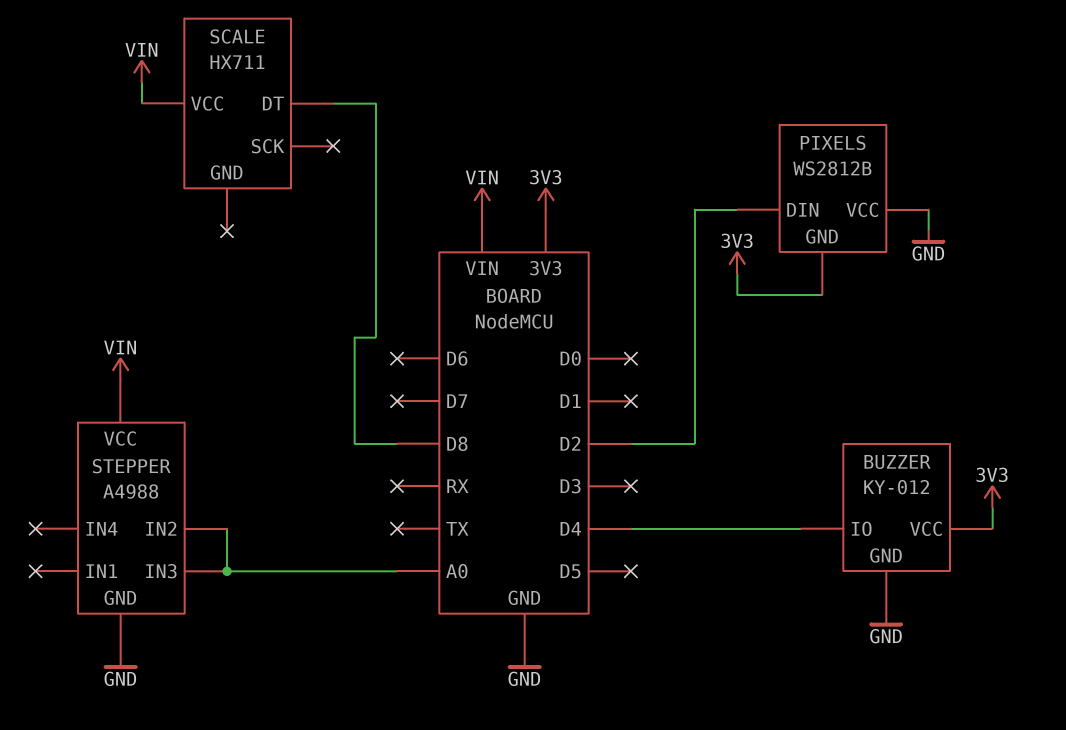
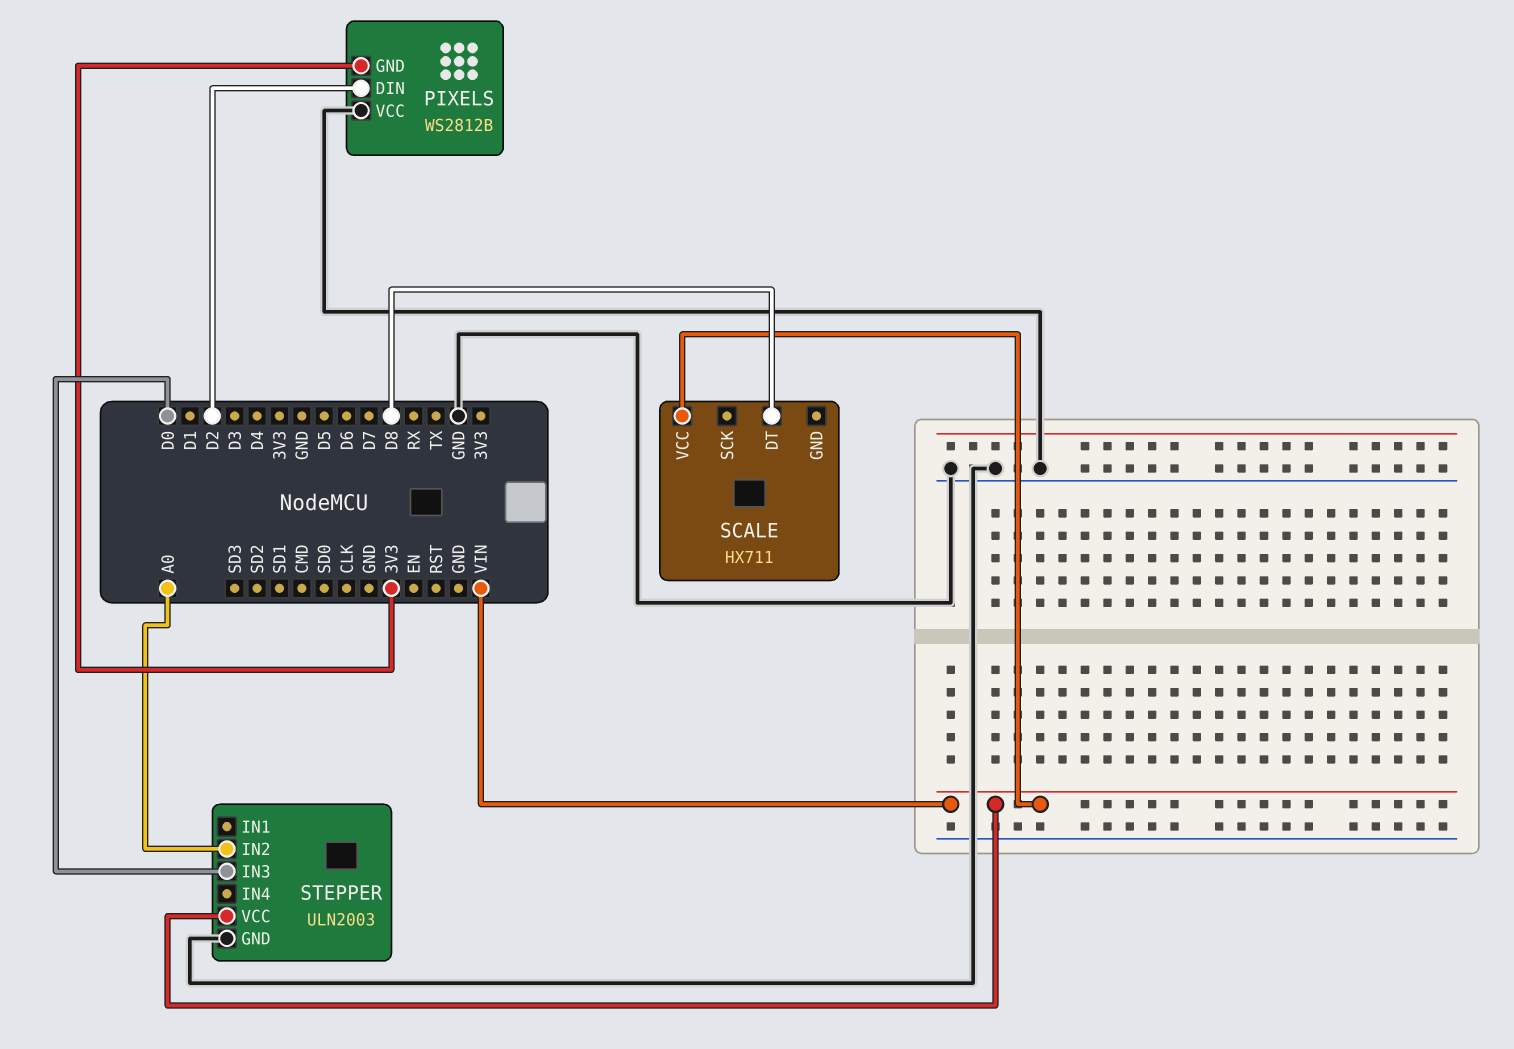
BUZZER: KY-012 -> none
BUZZER pin GND: GND -> none
BUZZER pin IO: D4 -> none
BUZZER pin VCC: 3V3 -> none
STEPPER: A4988 -> ULN2003
STEPPER pin IN3: A0 -> D0

